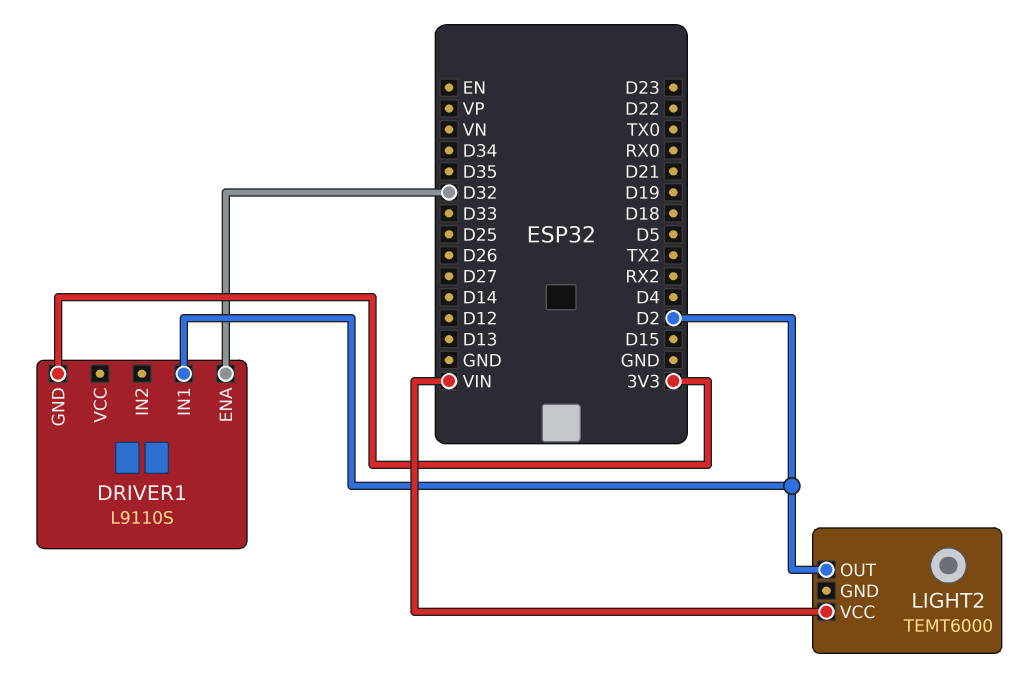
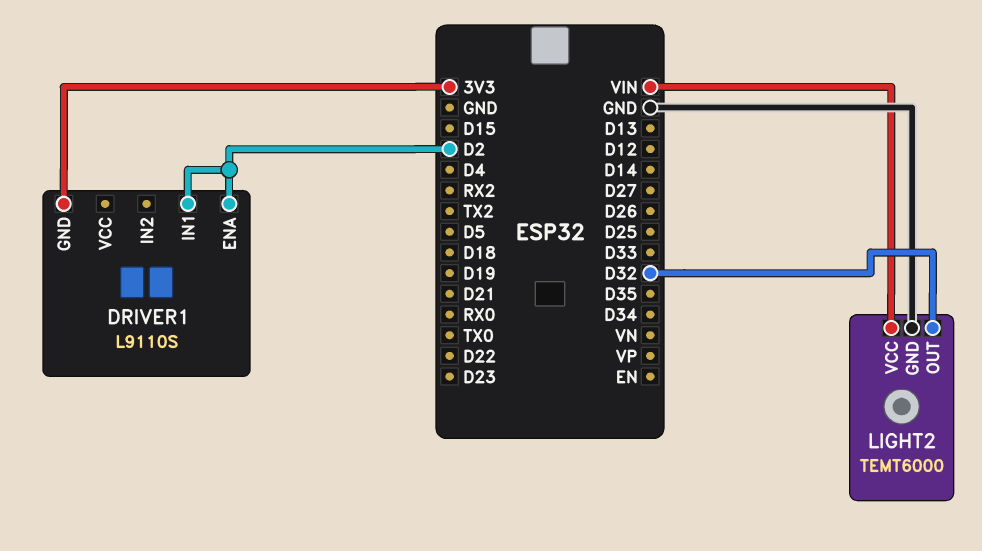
DRIVER1 pin ENA: D32 -> D2
LIGHT2 pin GND: none -> GND
LIGHT2 pin OUT: D2 -> D32

